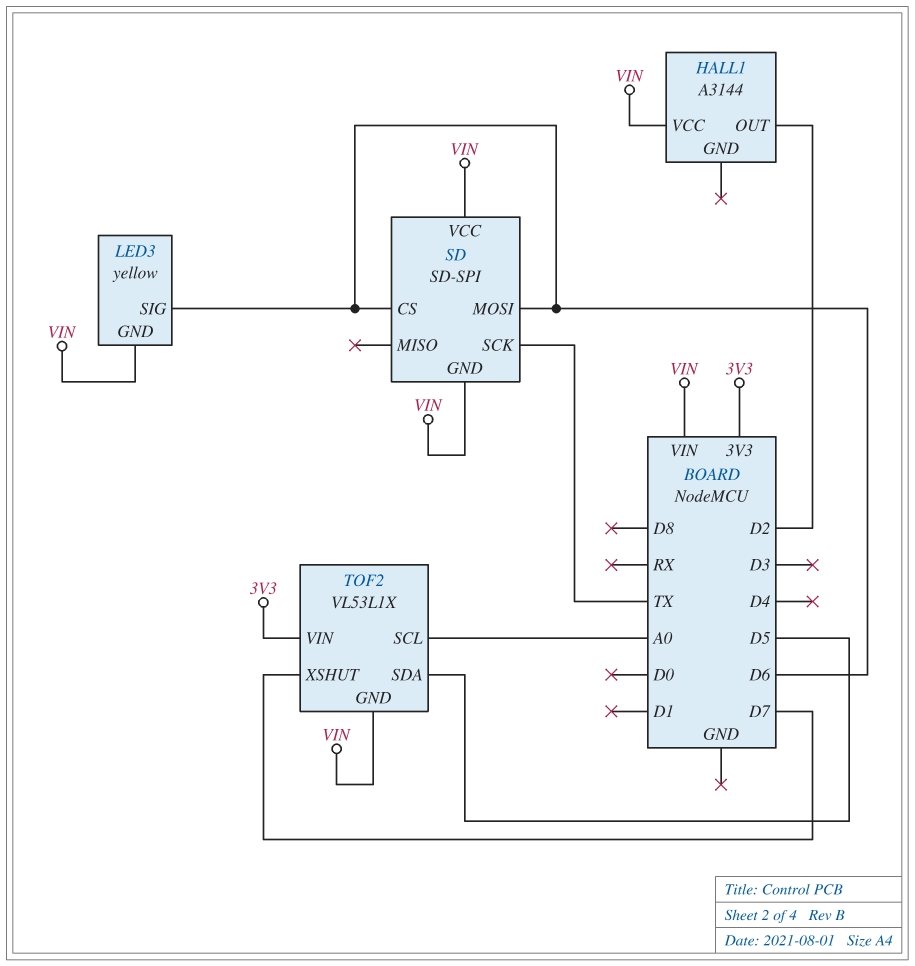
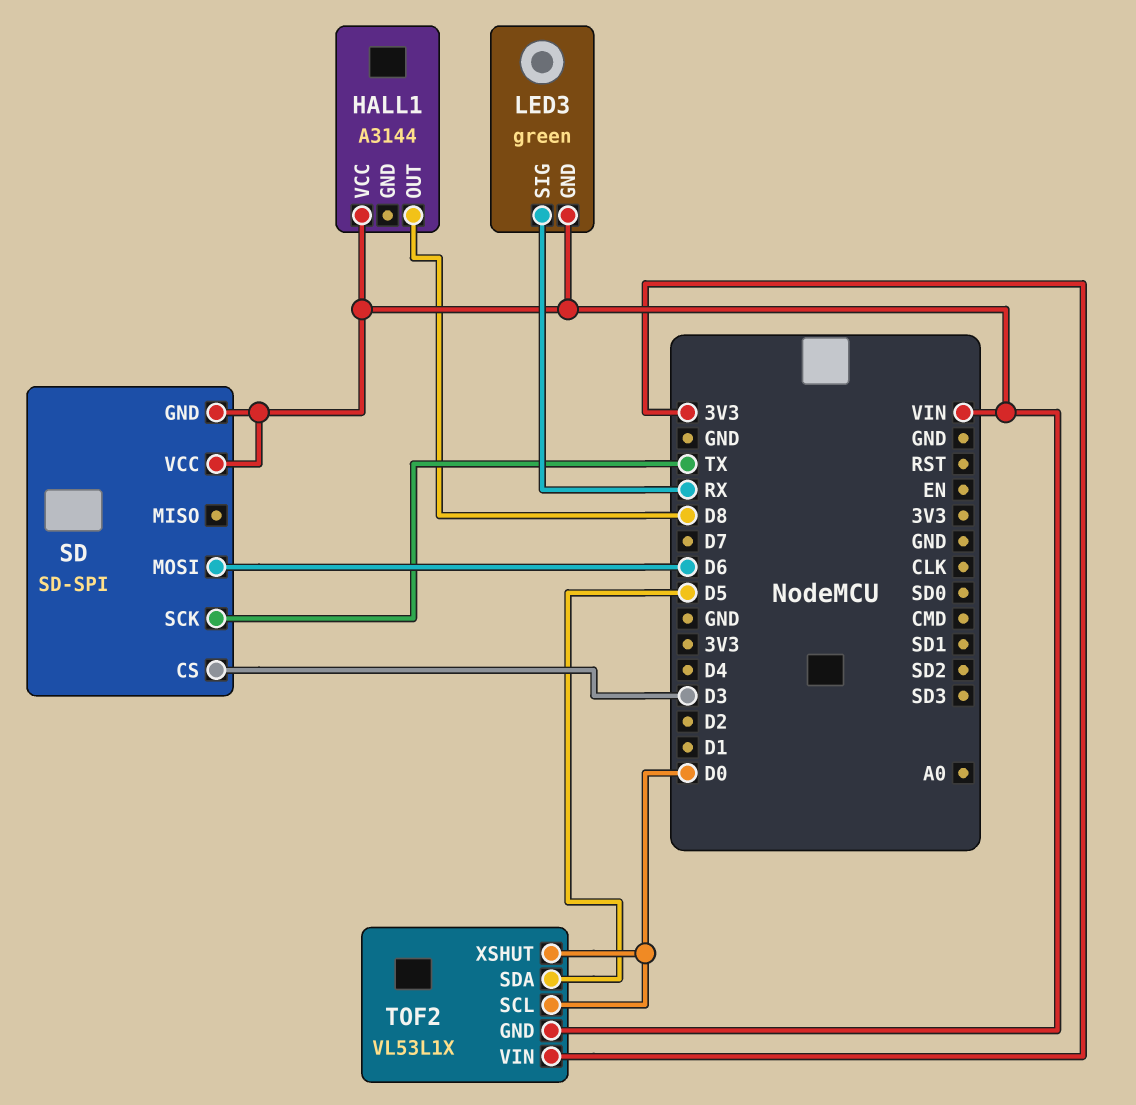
HALL1 pin OUT: D2 -> D8
LED3: yellow -> green
LED3 pin SIG: D6 -> RX
SD pin CS: D6 -> D3
TOF2 pin SCL: A0 -> D0
TOF2 pin XSHUT: D7 -> D0

